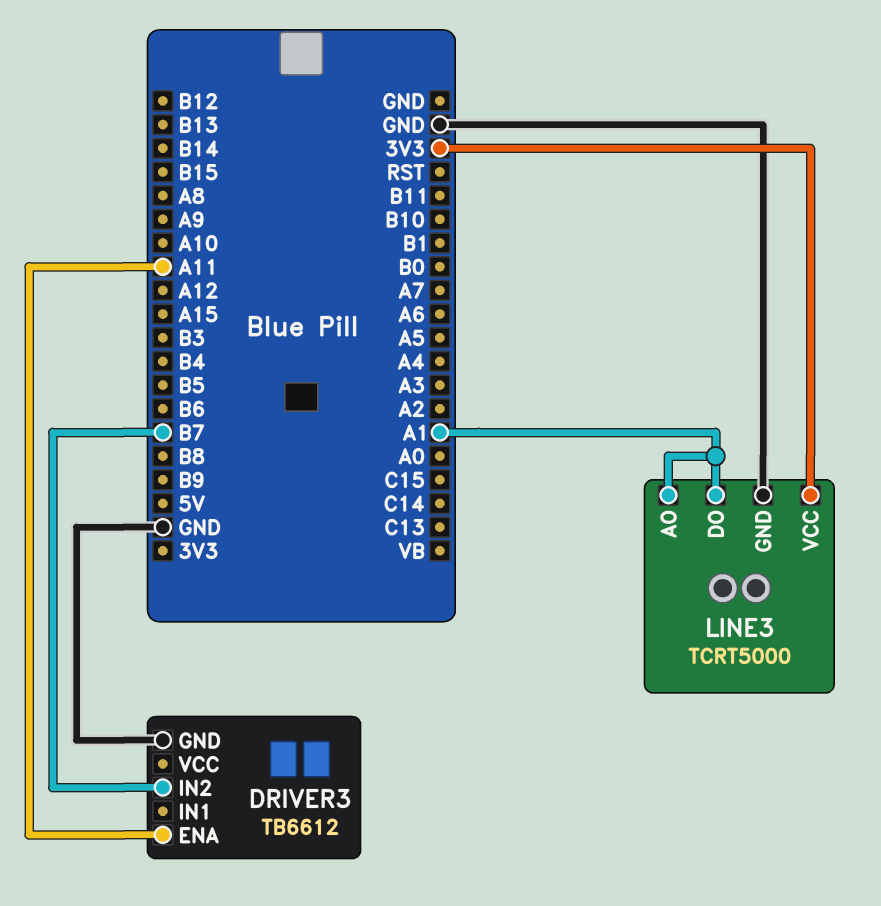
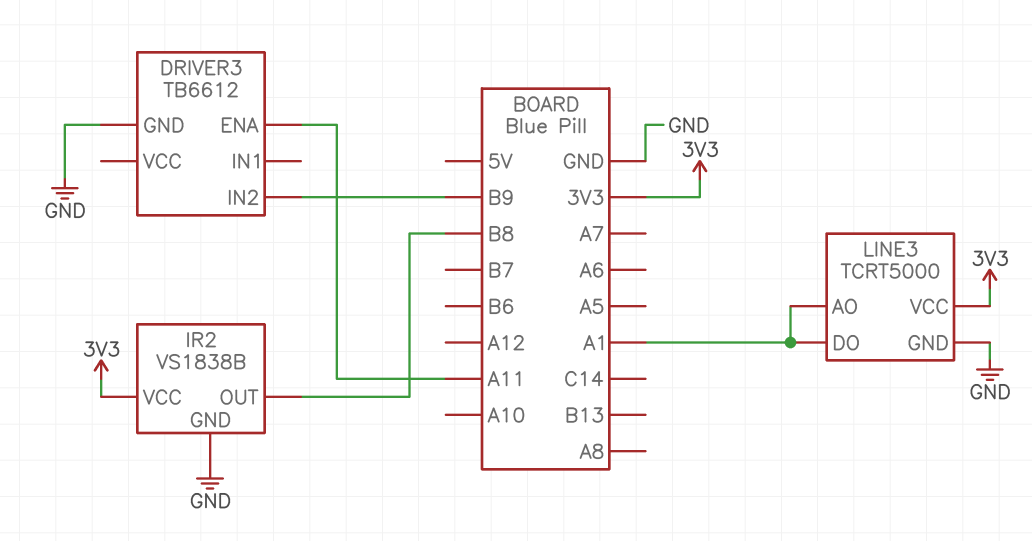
DRIVER3 pin IN2: B7 -> B9
IR2: none -> VS1838B
IR2 pin GND: none -> GND
IR2 pin OUT: none -> B8
IR2 pin VCC: none -> 3V3

